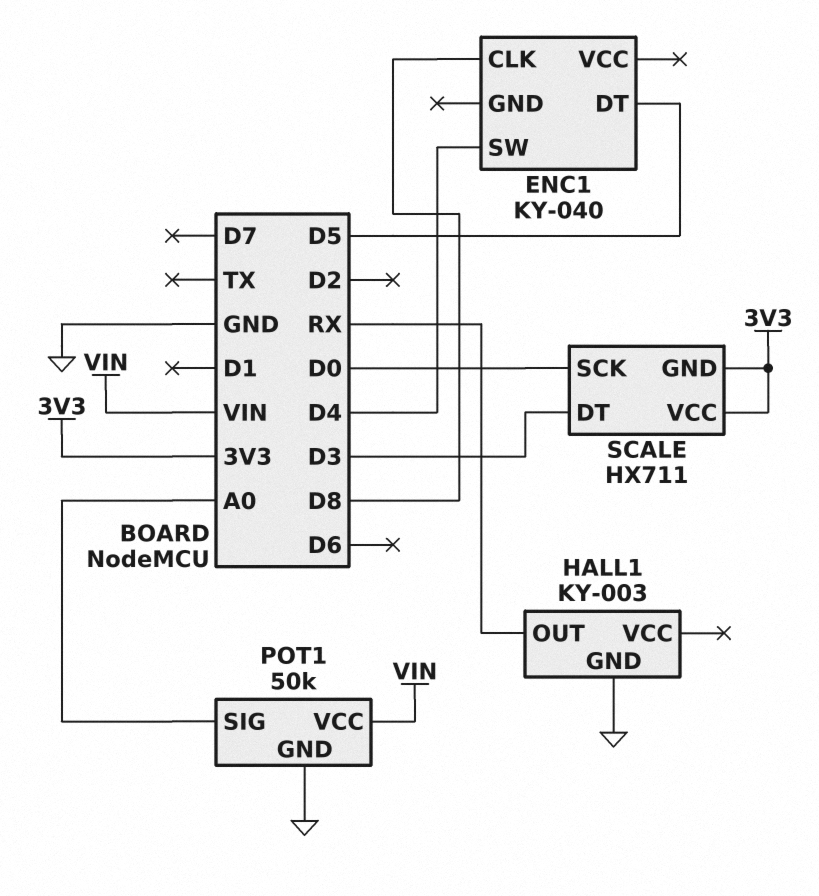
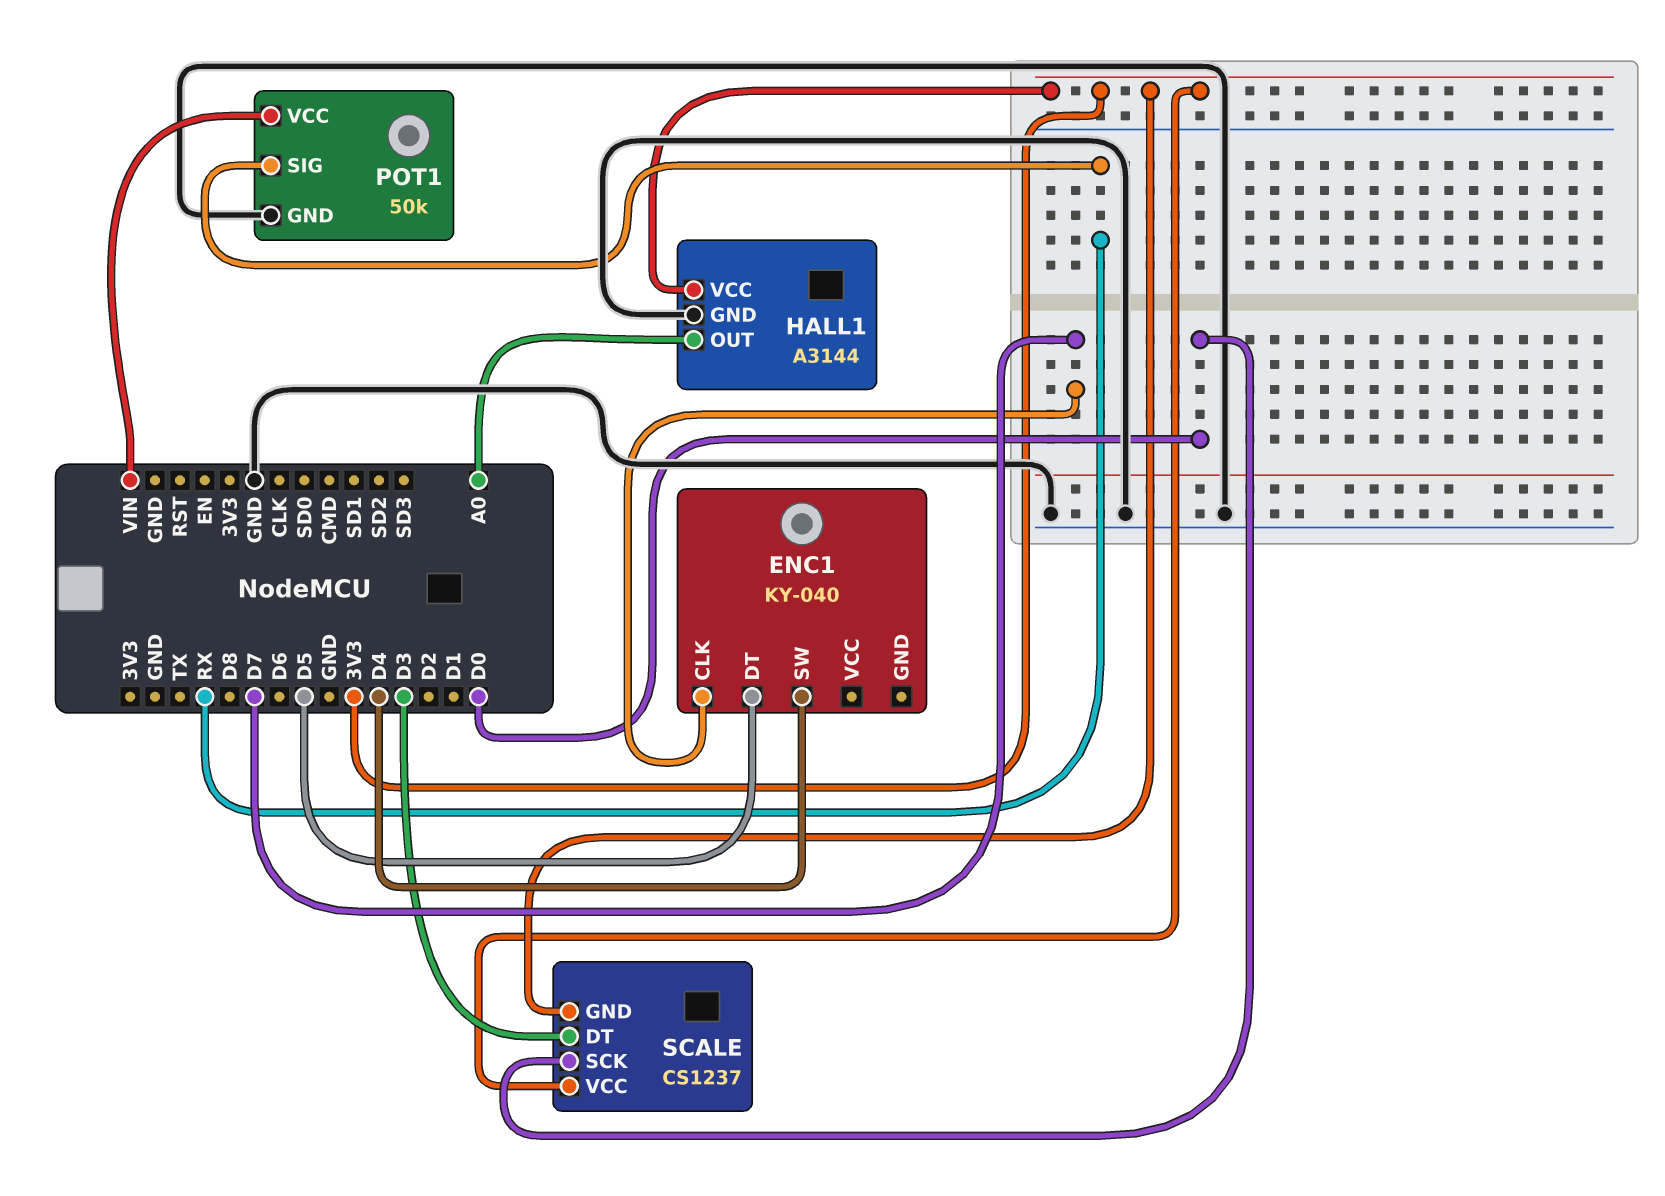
ENC1 pin CLK: D8 -> D7
HALL1: KY-003 -> A3144
HALL1 pin OUT: RX -> A0
HALL1 pin VCC: none -> 3V3
POT1 pin SIG: A0 -> RX
SCALE: HX711 -> CS1237

